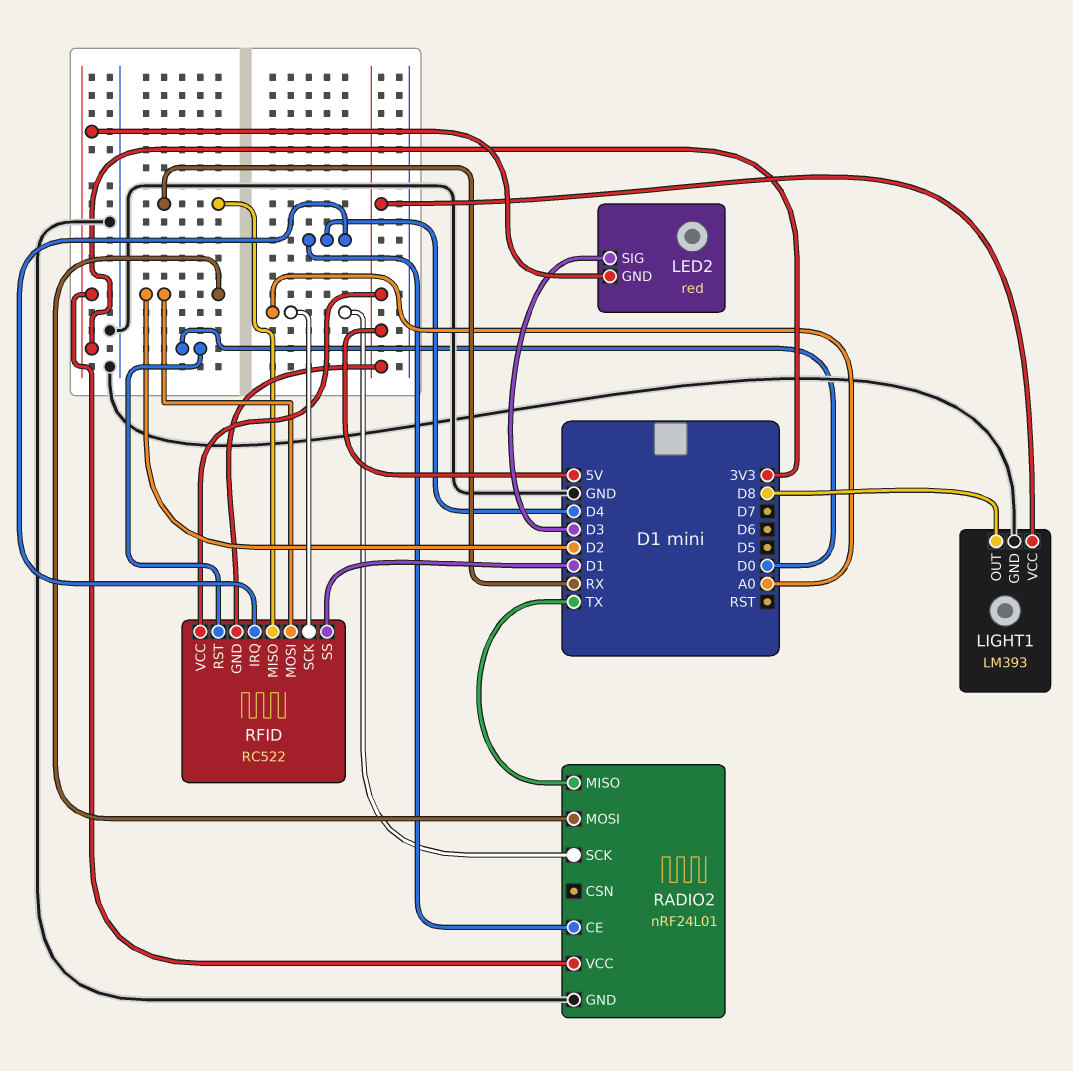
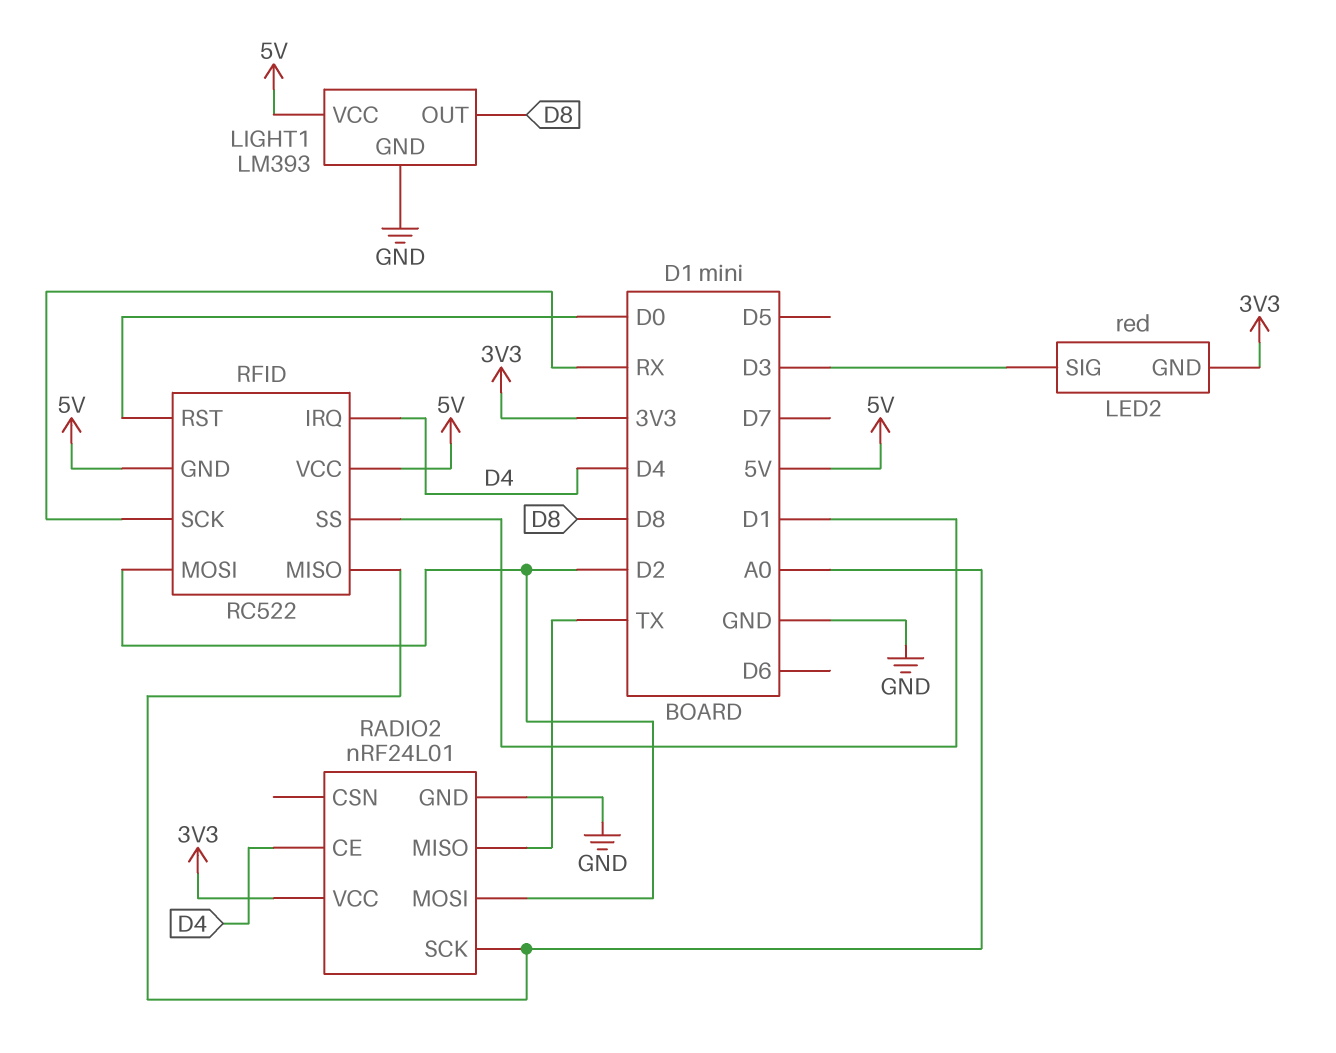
RFID pin MISO: RX -> A0
RFID pin SCK: A0 -> RX

